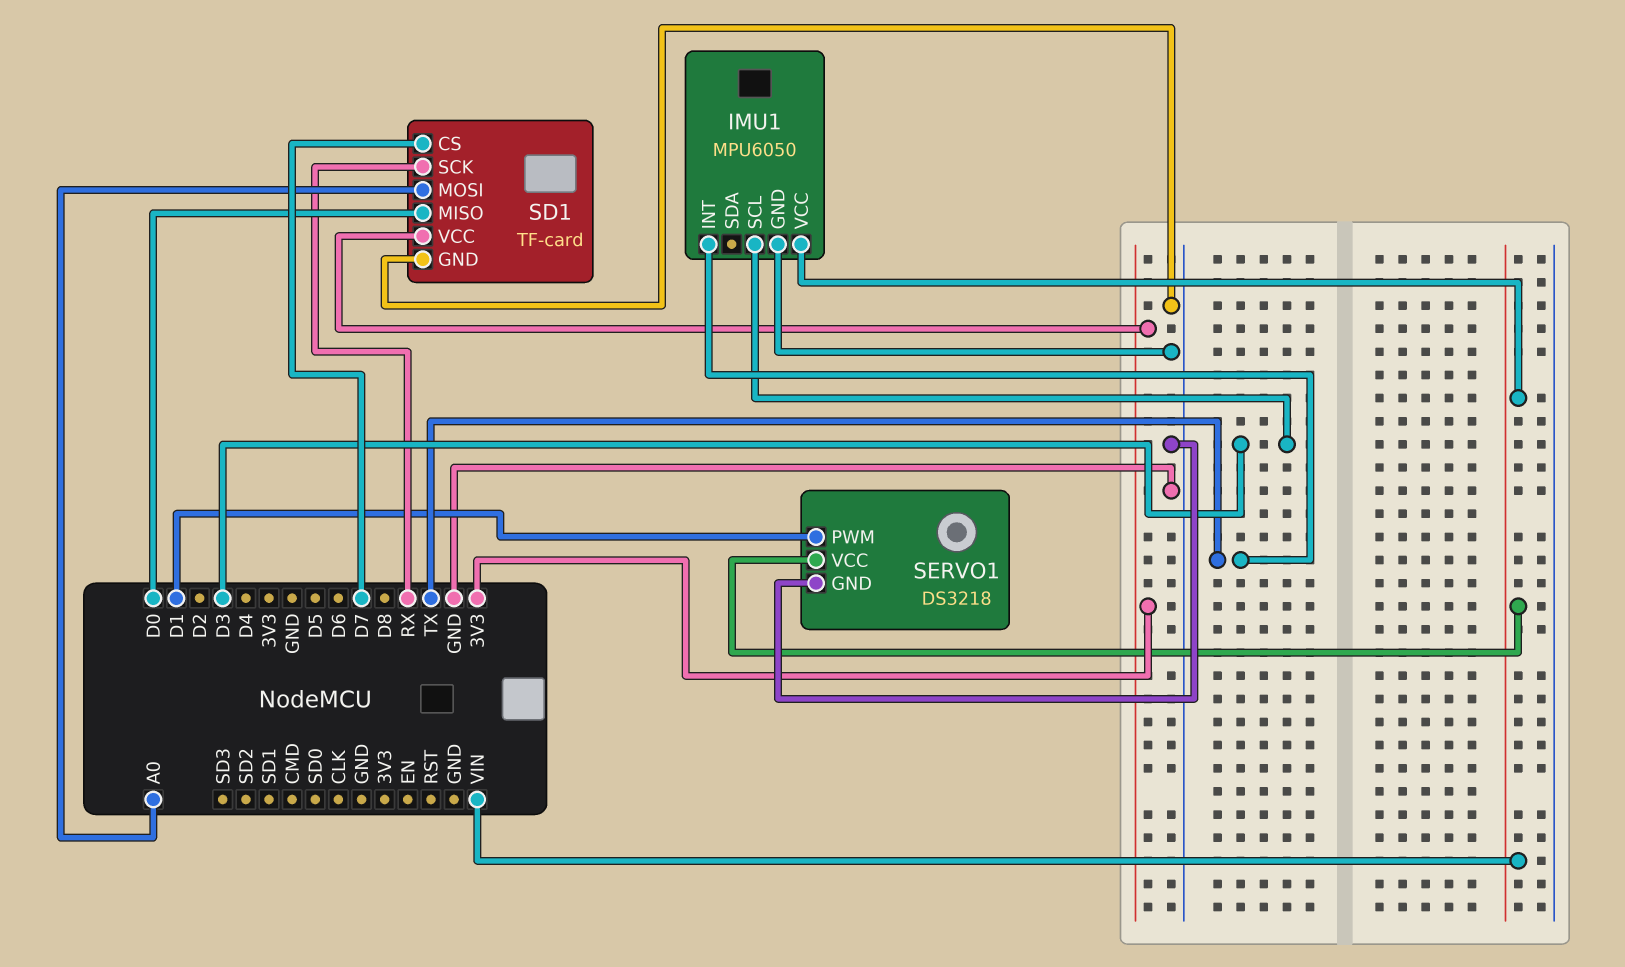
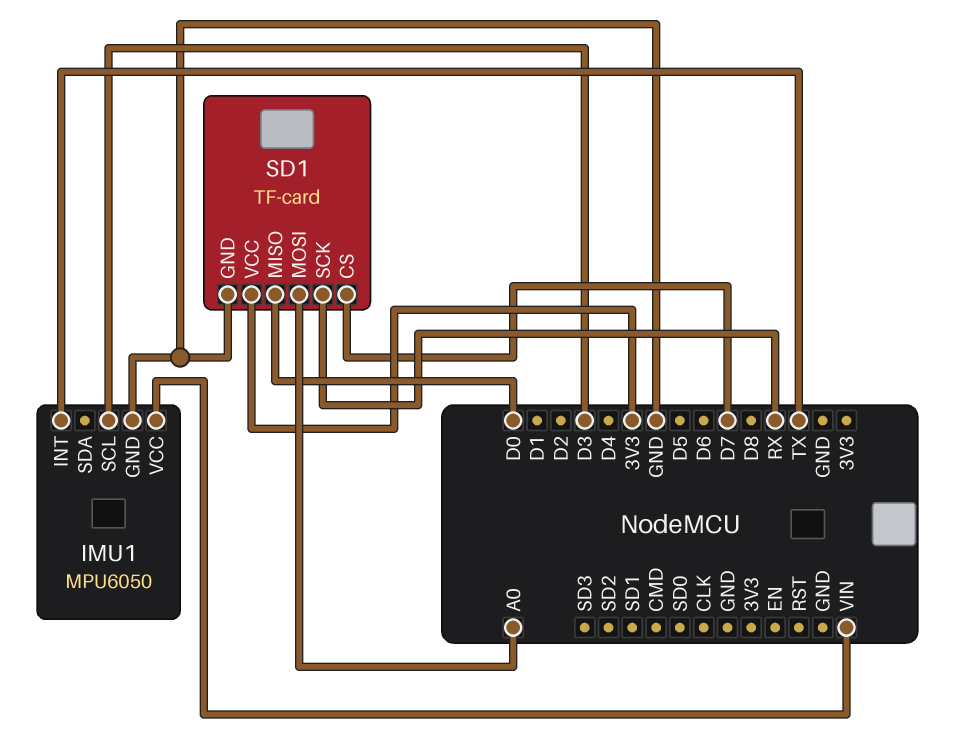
SERVO1: DS3218 -> none
SERVO1 pin GND: GND -> none
SERVO1 pin PWM: D1 -> none
SERVO1 pin VCC: VIN -> none

